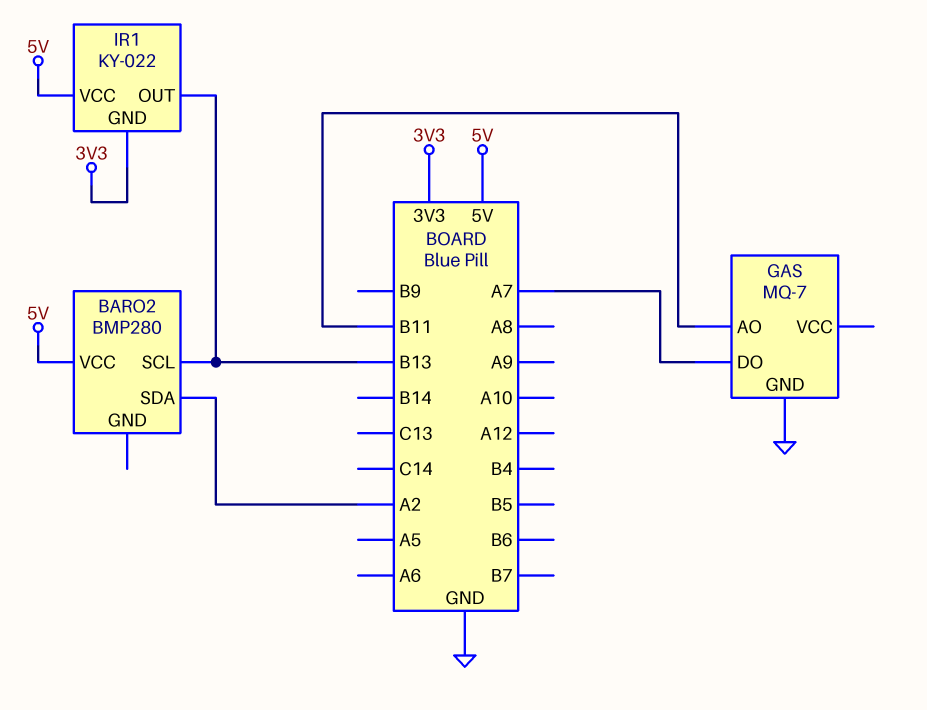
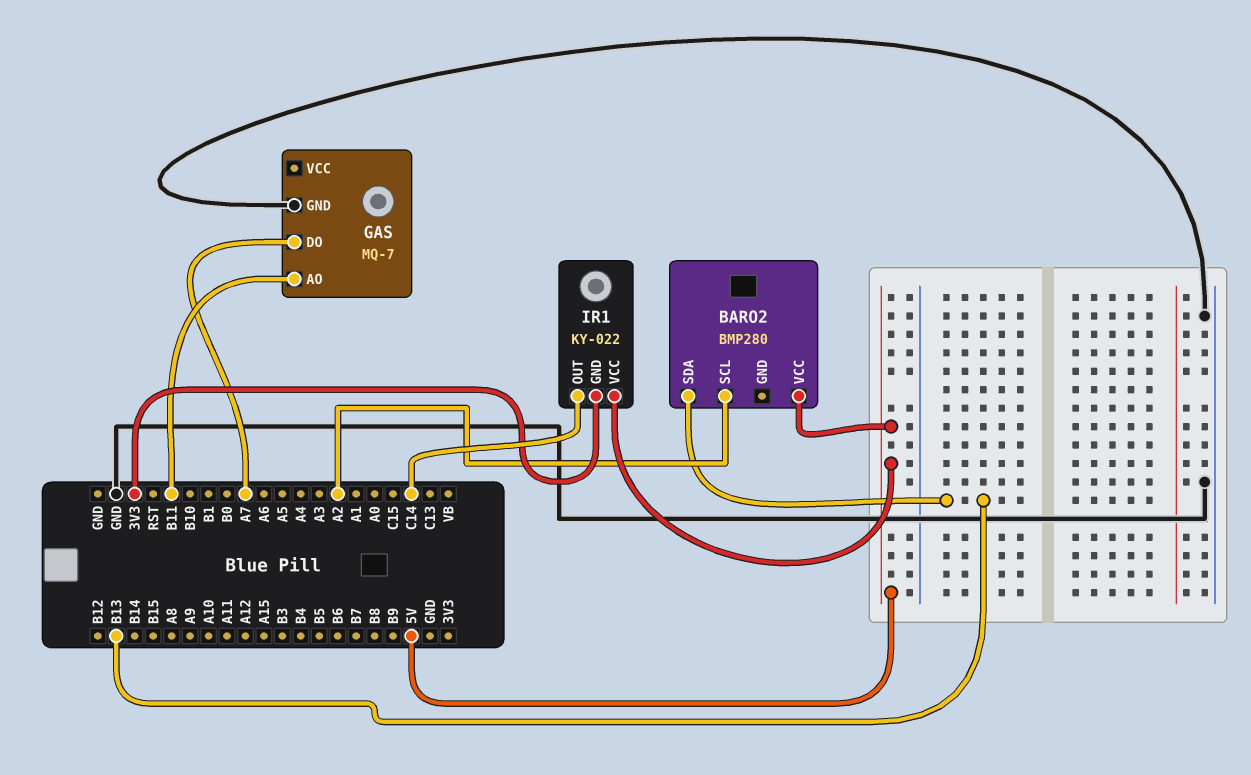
BARO2 pin SCL: B13 -> A2
BARO2 pin SDA: A2 -> B13
IR1 pin OUT: B13 -> C14

